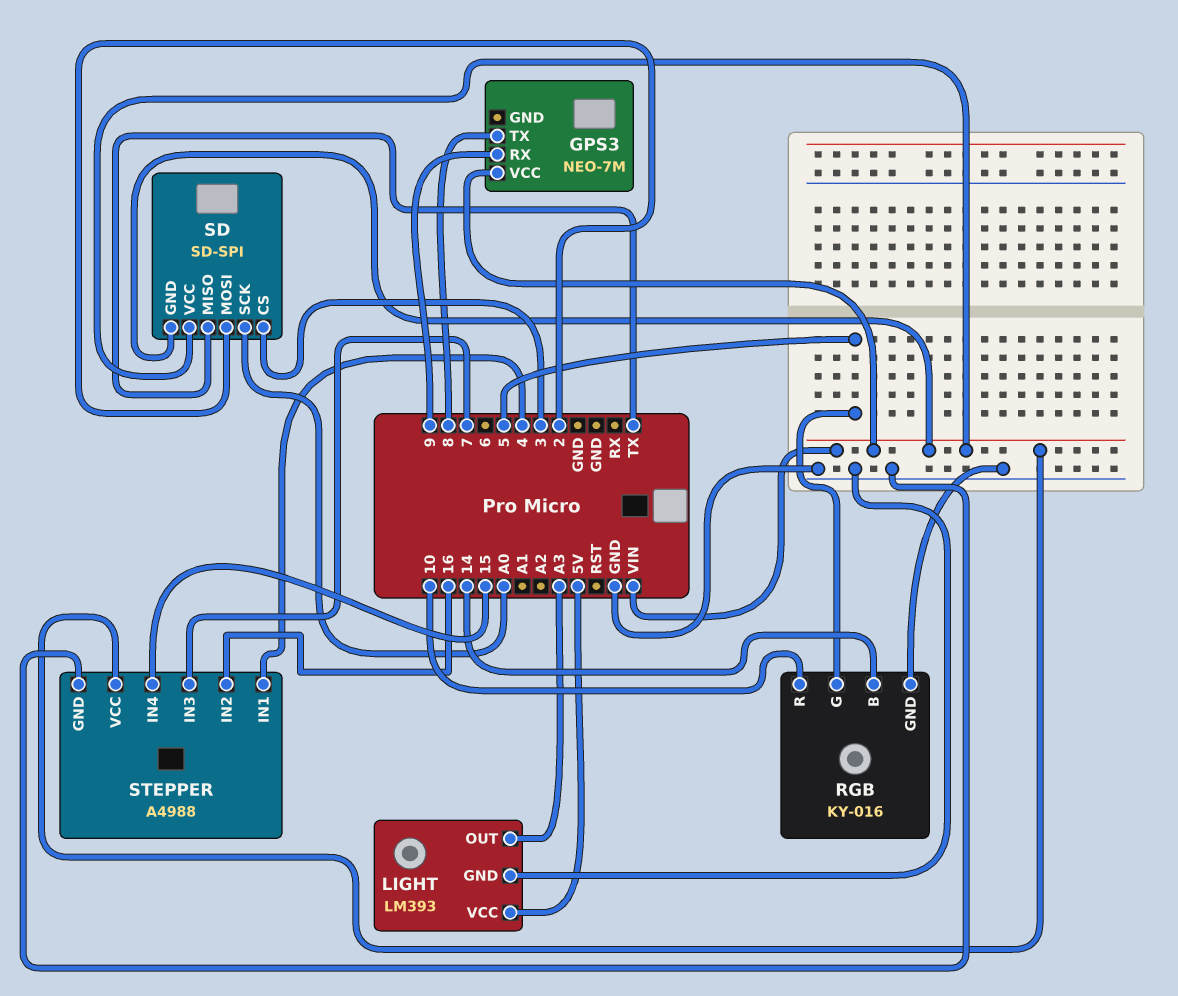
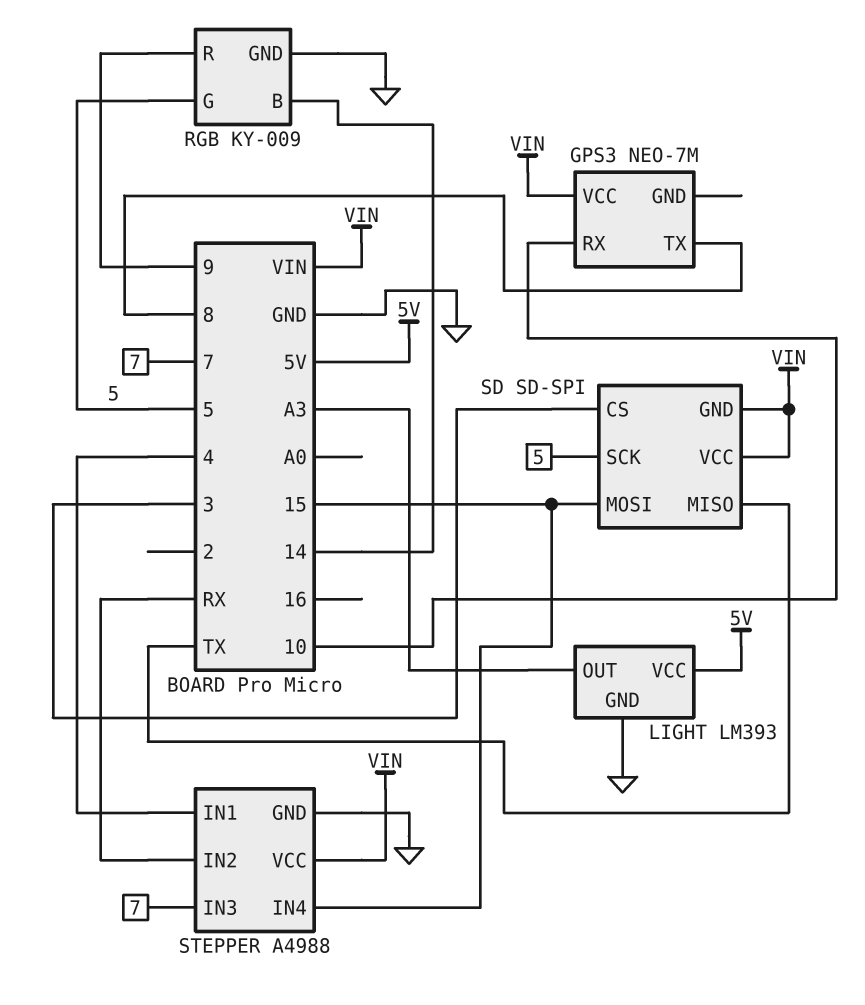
GPS3 pin RX: 9 -> 10
RGB: KY-016 -> KY-009
RGB pin R: 10 -> 9
SD pin MOSI: 2 -> 15
SD pin SCK: A0 -> 5
STEPPER pin IN2: 16 -> RX

